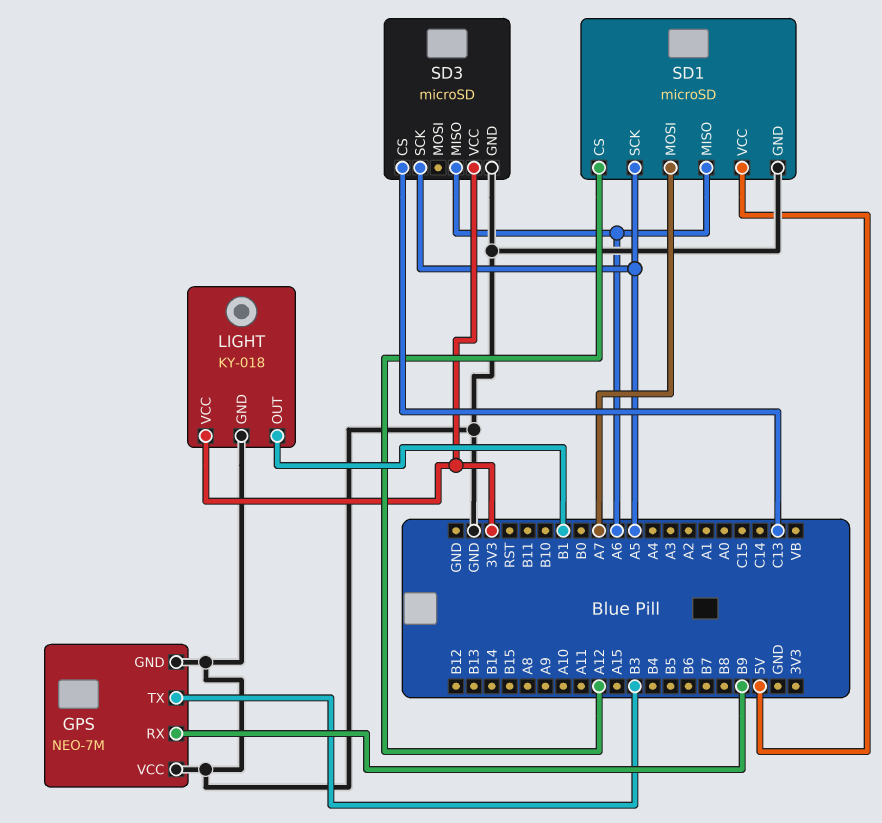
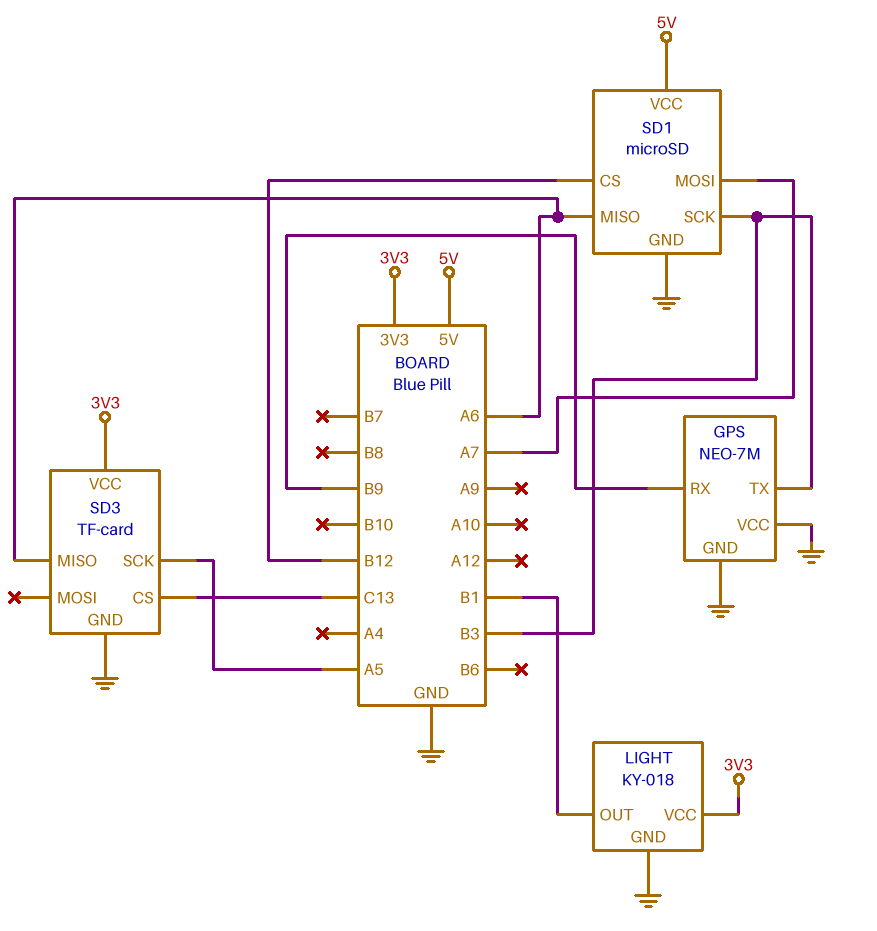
SD1 pin CS: A12 -> B12
SD1 pin SCK: A5 -> B3
SD3: microSD -> TF-card

